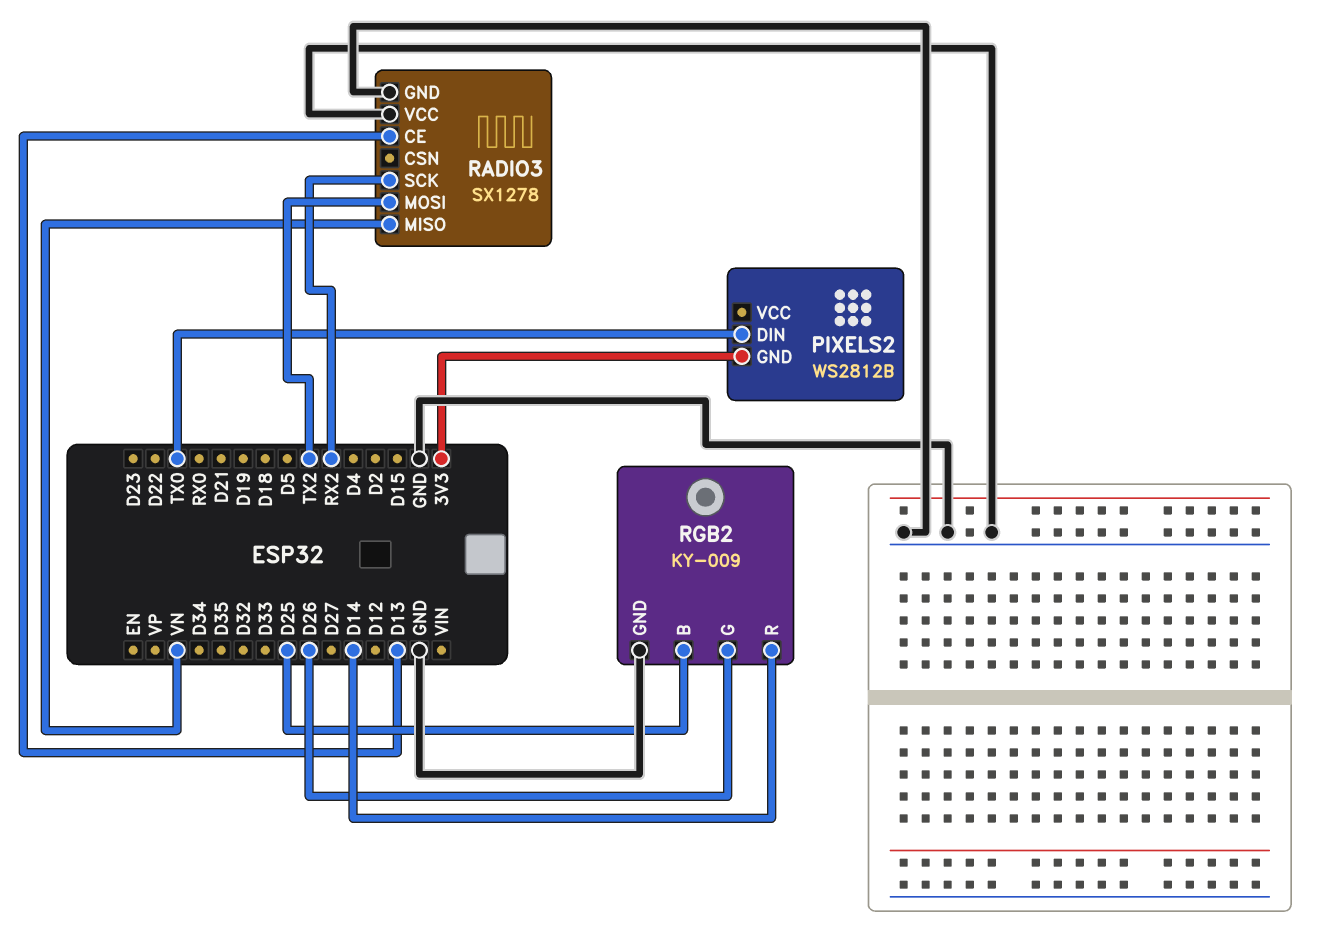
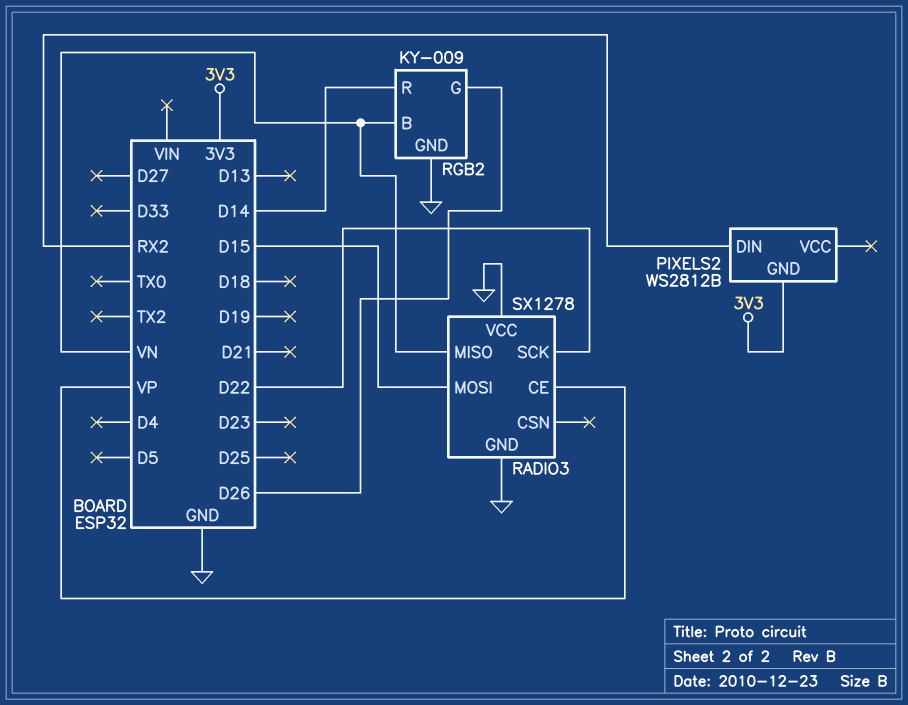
PIXELS2 pin DIN: TX0 -> RX2
RADIO3 pin CE: D13 -> VP
RADIO3 pin MOSI: TX2 -> D15
RADIO3 pin SCK: RX2 -> D22
RGB2 pin B: D25 -> VN

